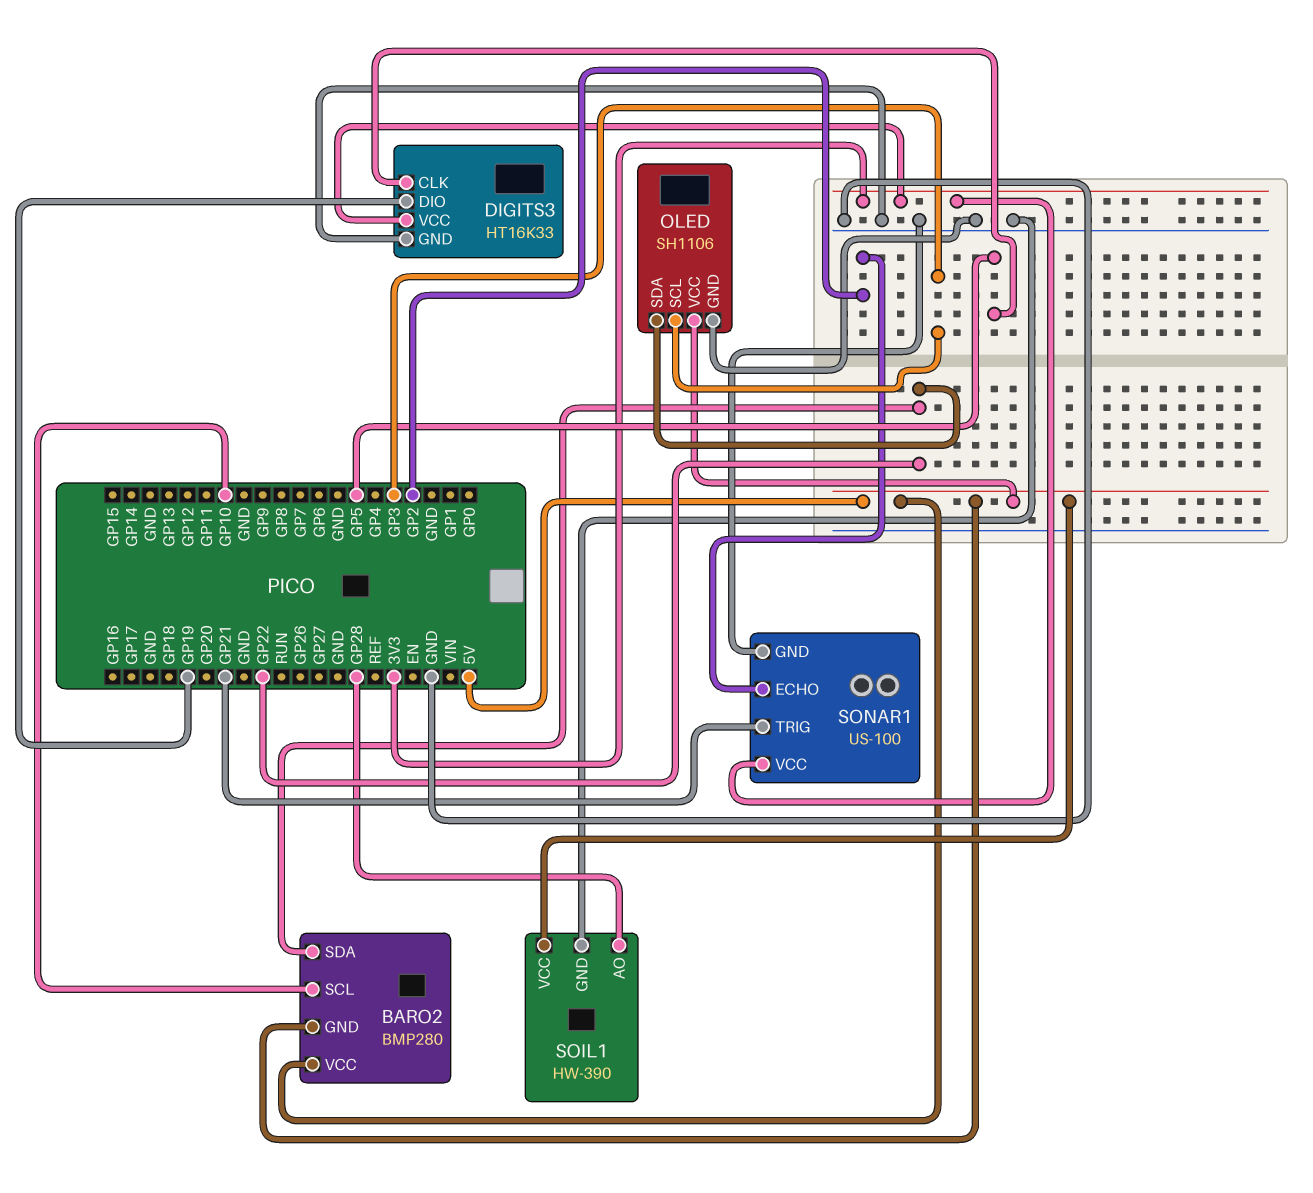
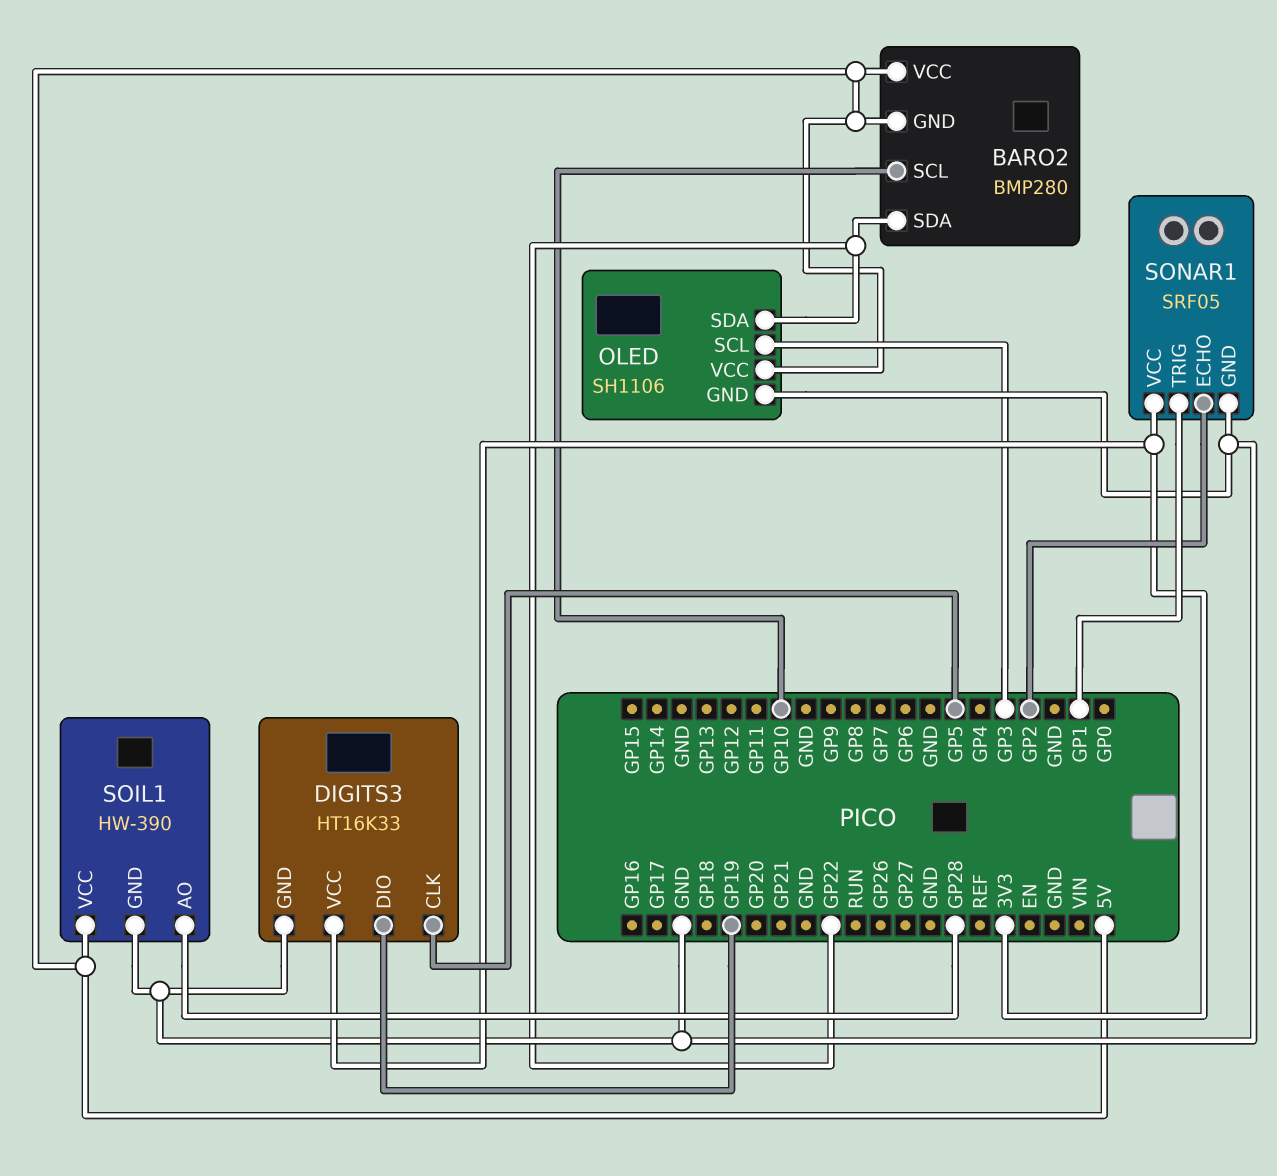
SONAR1: US-100 -> SRF05
SONAR1 pin TRIG: GP21 -> GP1

